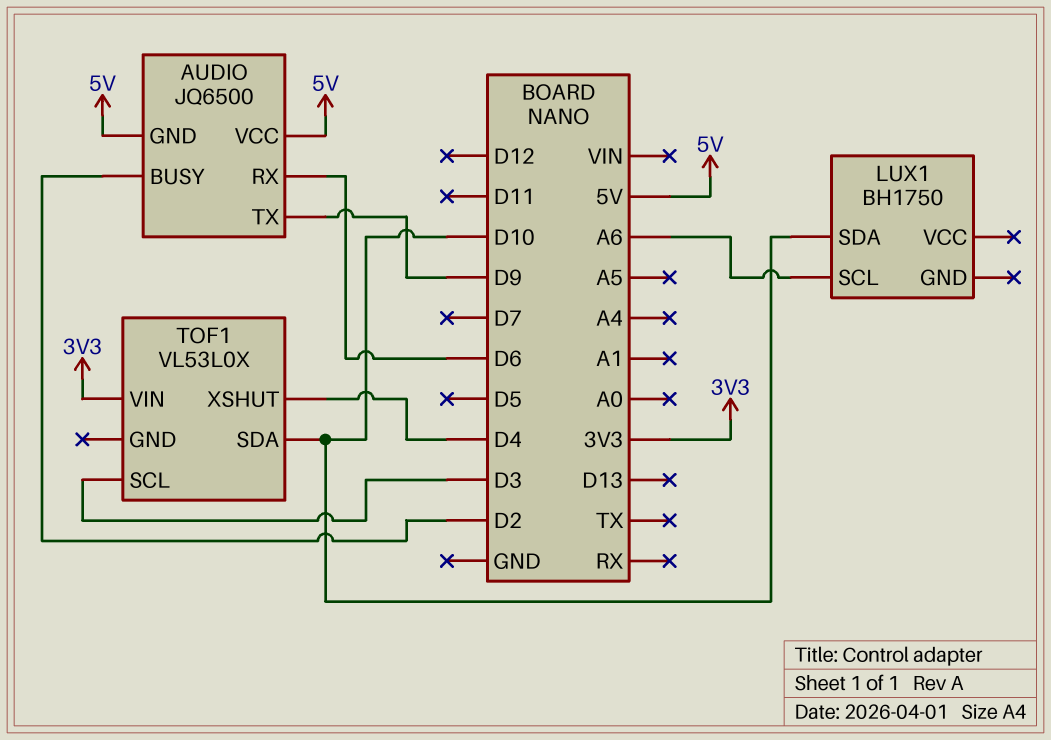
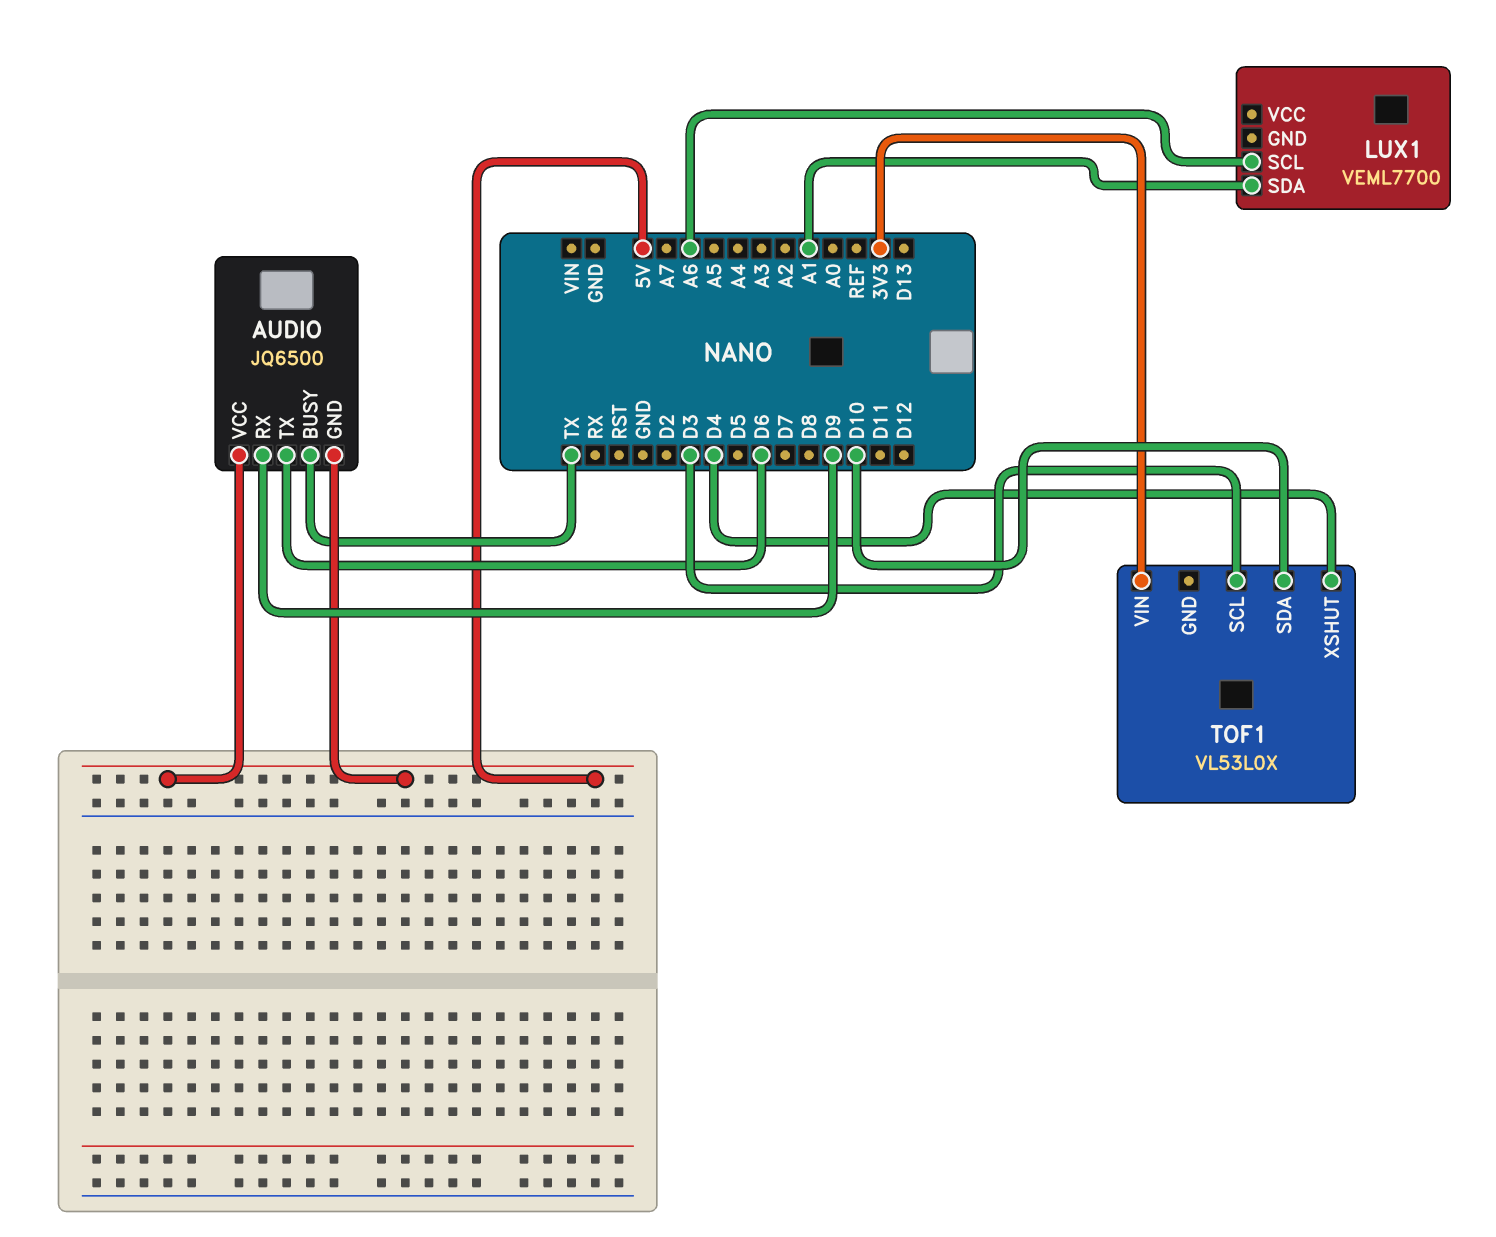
AUDIO pin BUSY: D2 -> TX
AUDIO pin RX: D6 -> D9
AUDIO pin TX: D9 -> D6
LUX1: BH1750 -> VEML7700
LUX1 pin SDA: D10 -> A1

